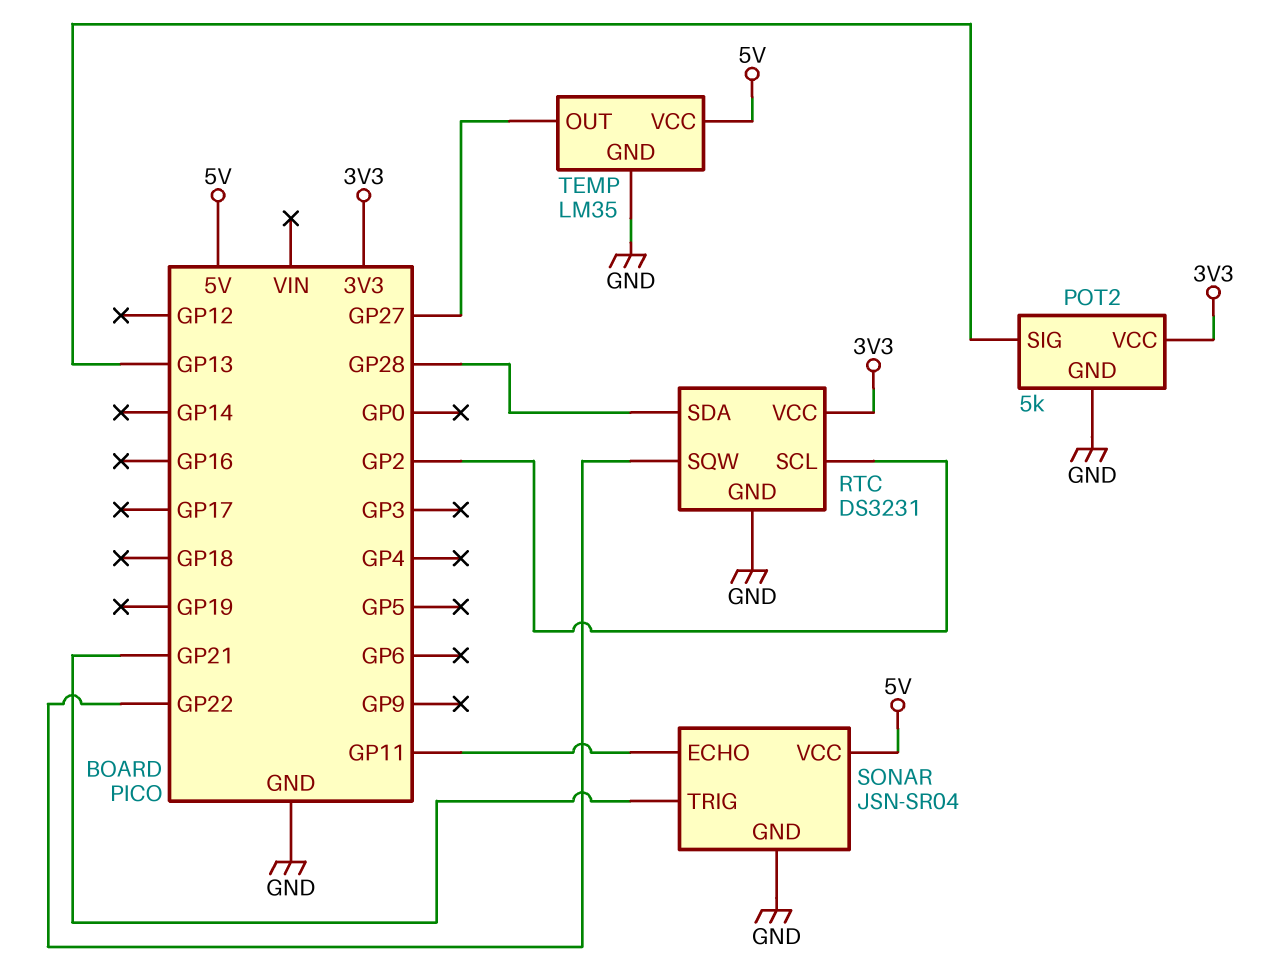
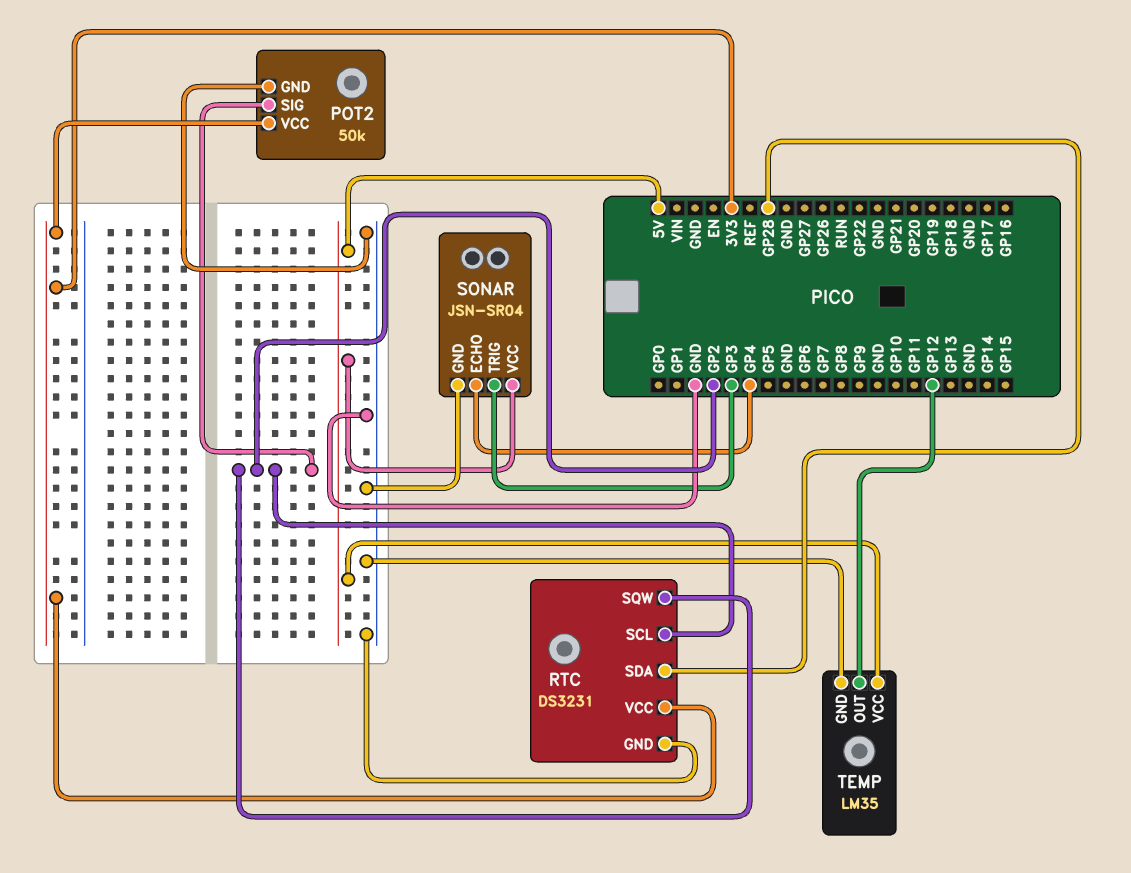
POT2: 5k -> 50k
POT2 pin SIG: GP13 -> GP2
RTC pin SQW: GP22 -> GP2
SONAR pin ECHO: GP11 -> GP4
SONAR pin TRIG: GP21 -> GP3
TEMP pin OUT: GP27 -> GP12

